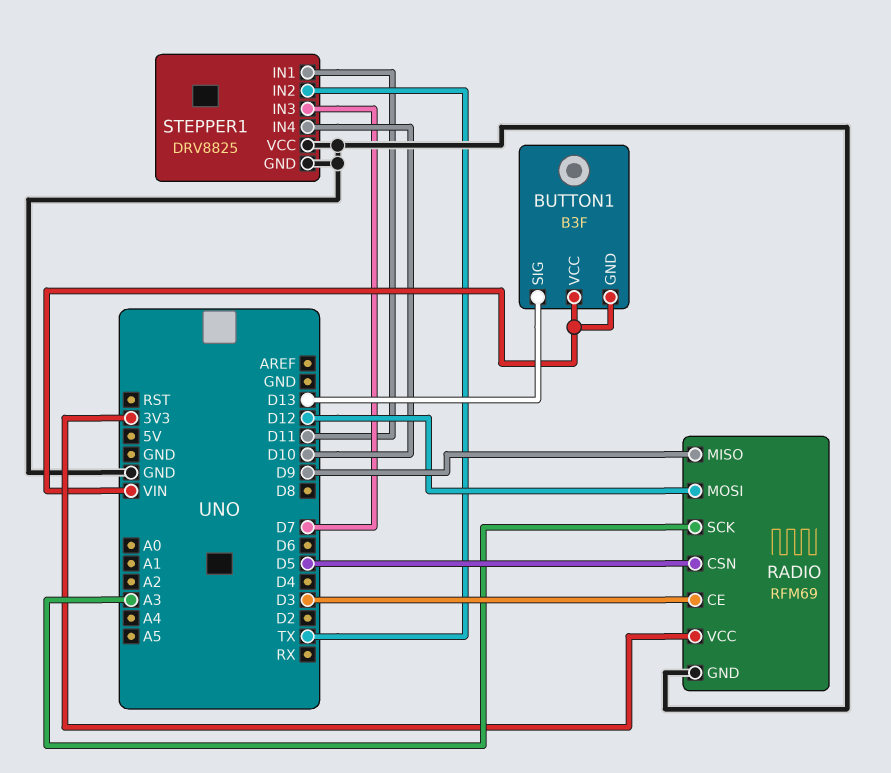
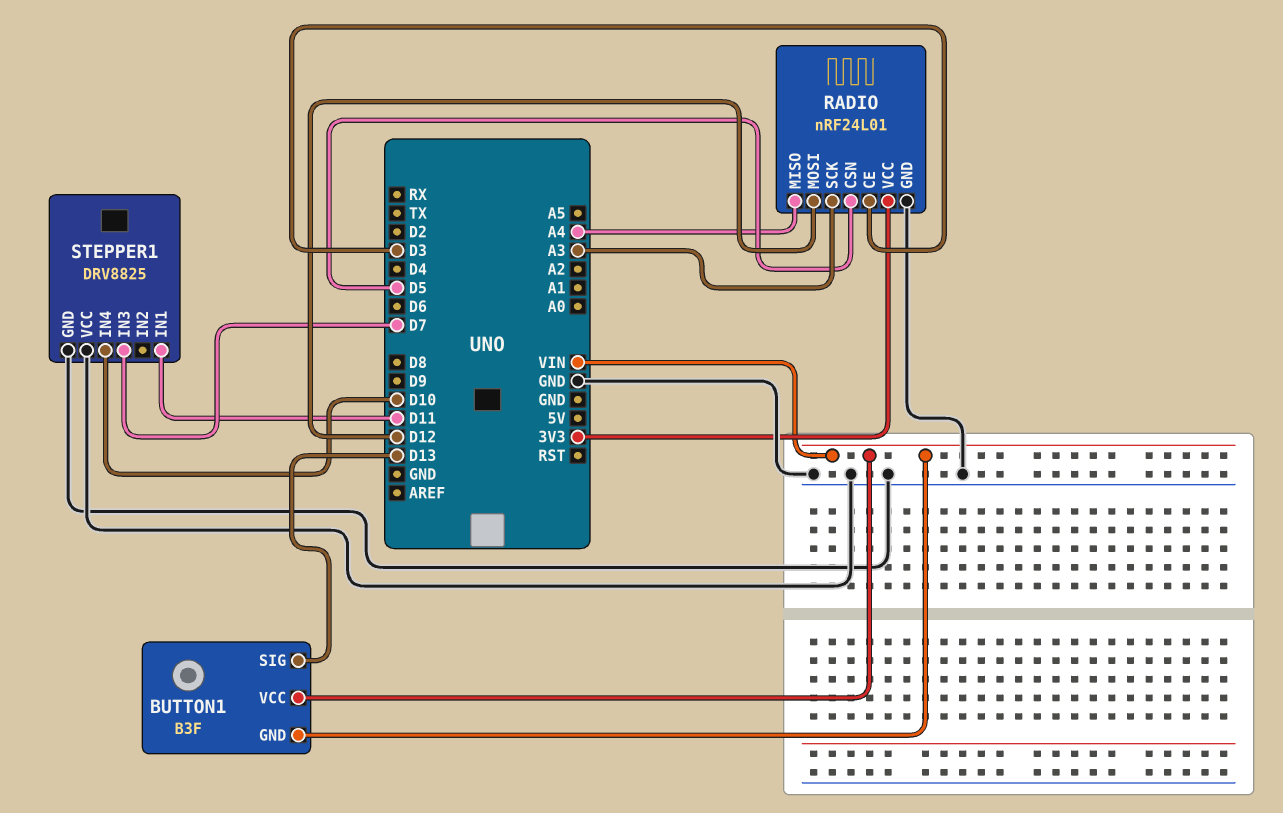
RADIO: RFM69 -> nRF24L01
RADIO pin MISO: D9 -> A4
STEPPER1 pin IN2: TX -> none

